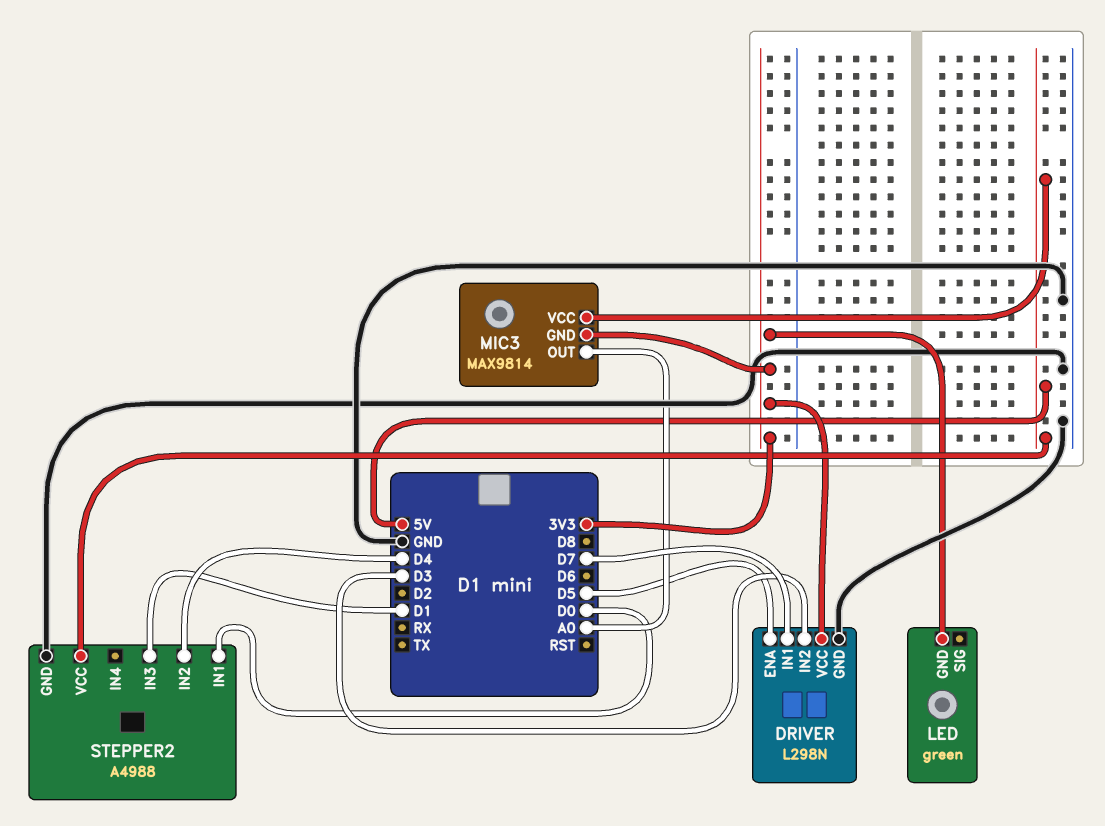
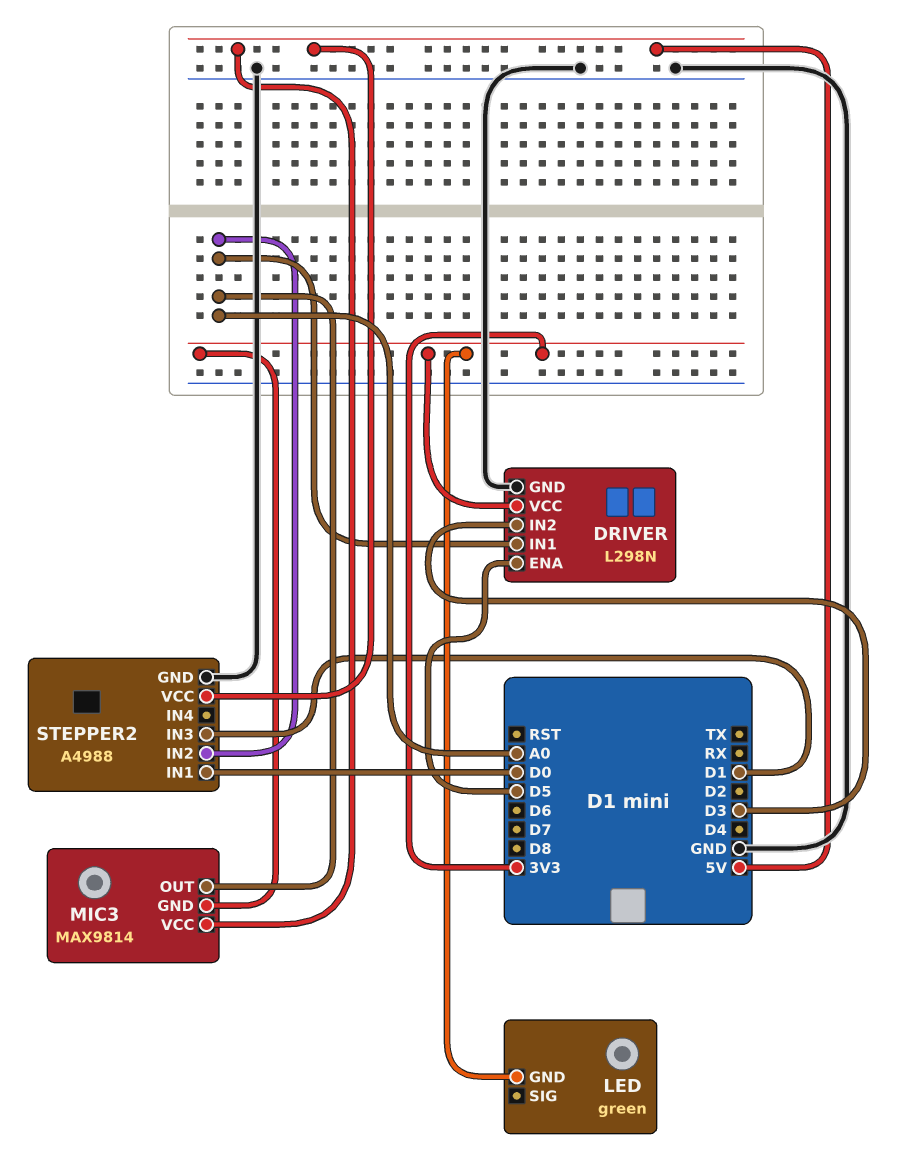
DRIVER pin IN1: D7 -> A0
STEPPER2 pin IN2: D4 -> A0

